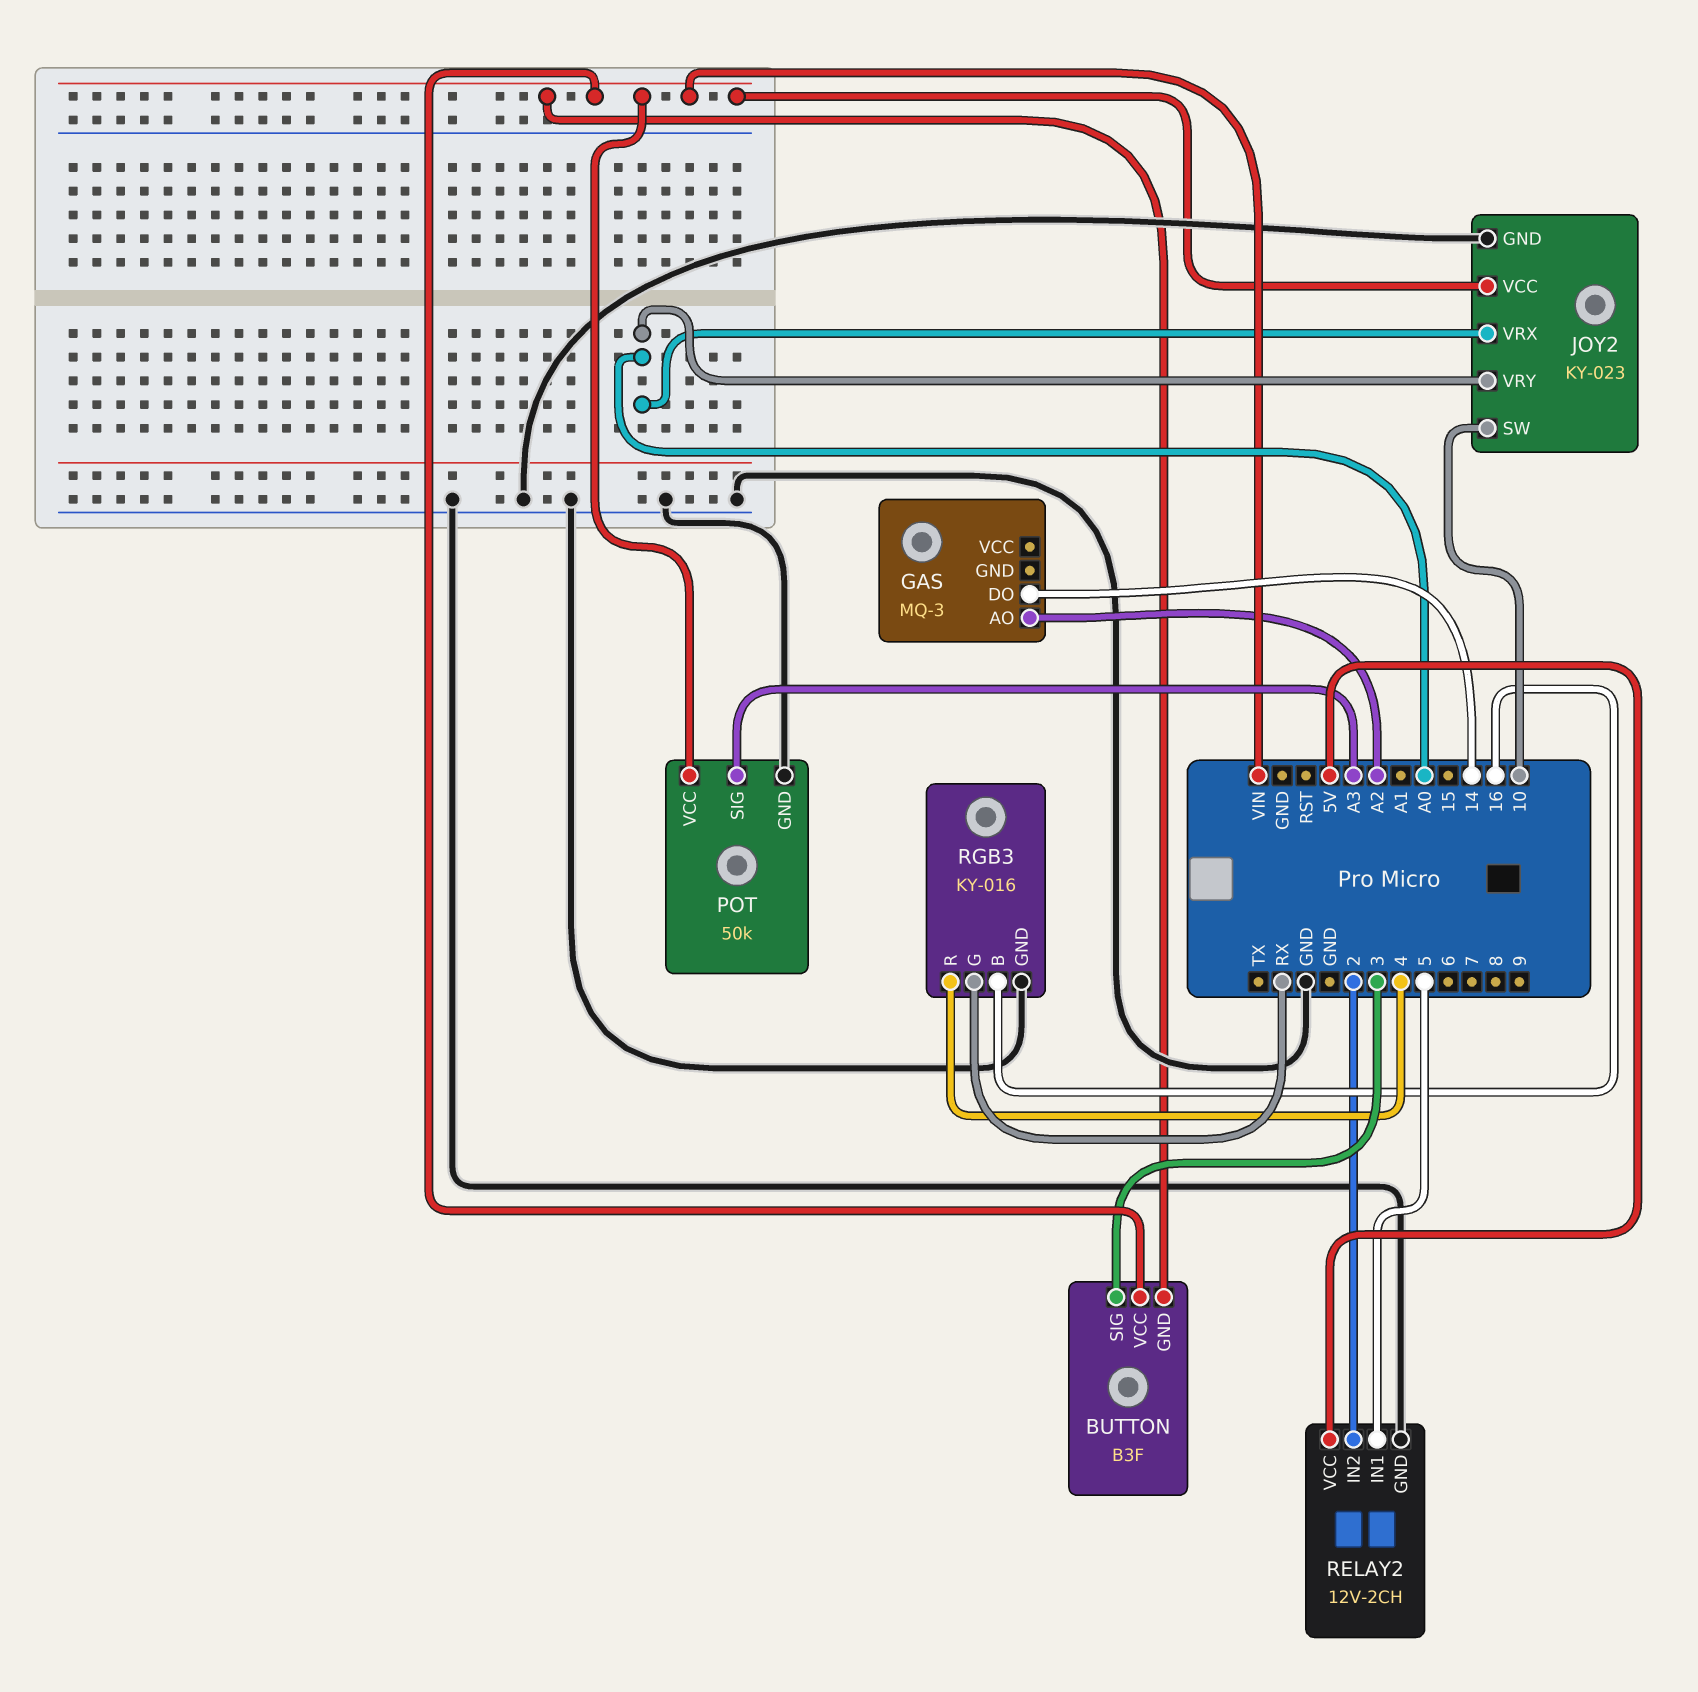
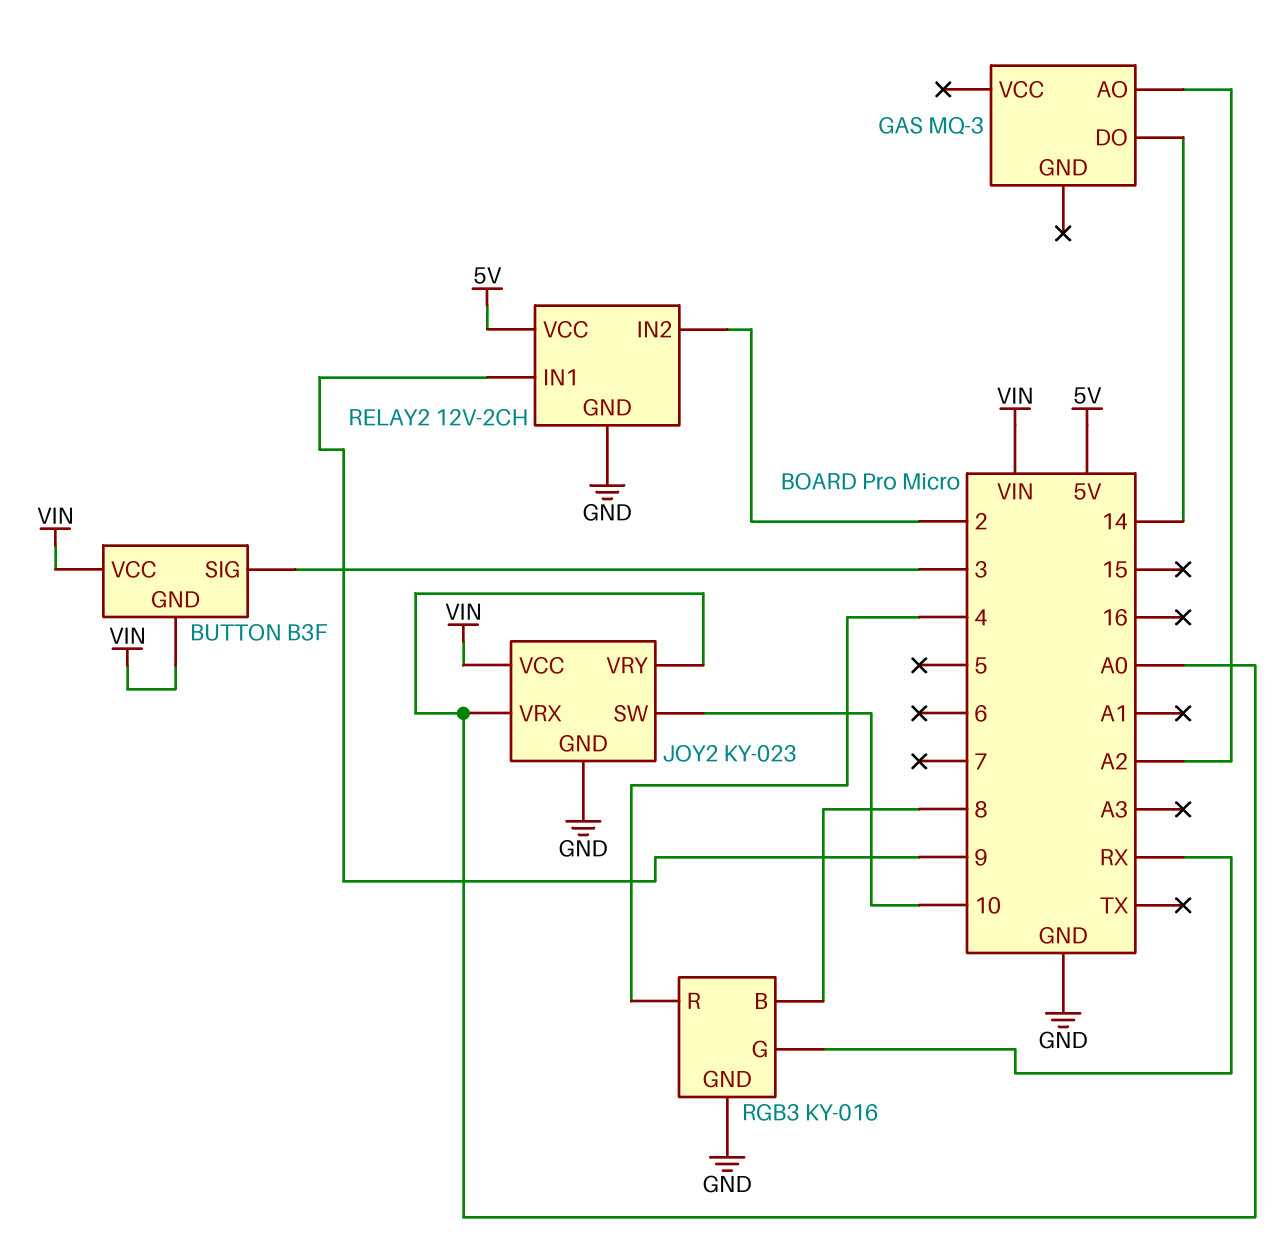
POT: 50k -> none
POT pin GND: GND -> none
POT pin SIG: A3 -> none
POT pin VCC: VIN -> none
RELAY2 pin IN1: 5 -> 9
RGB3 pin B: 16 -> 8

